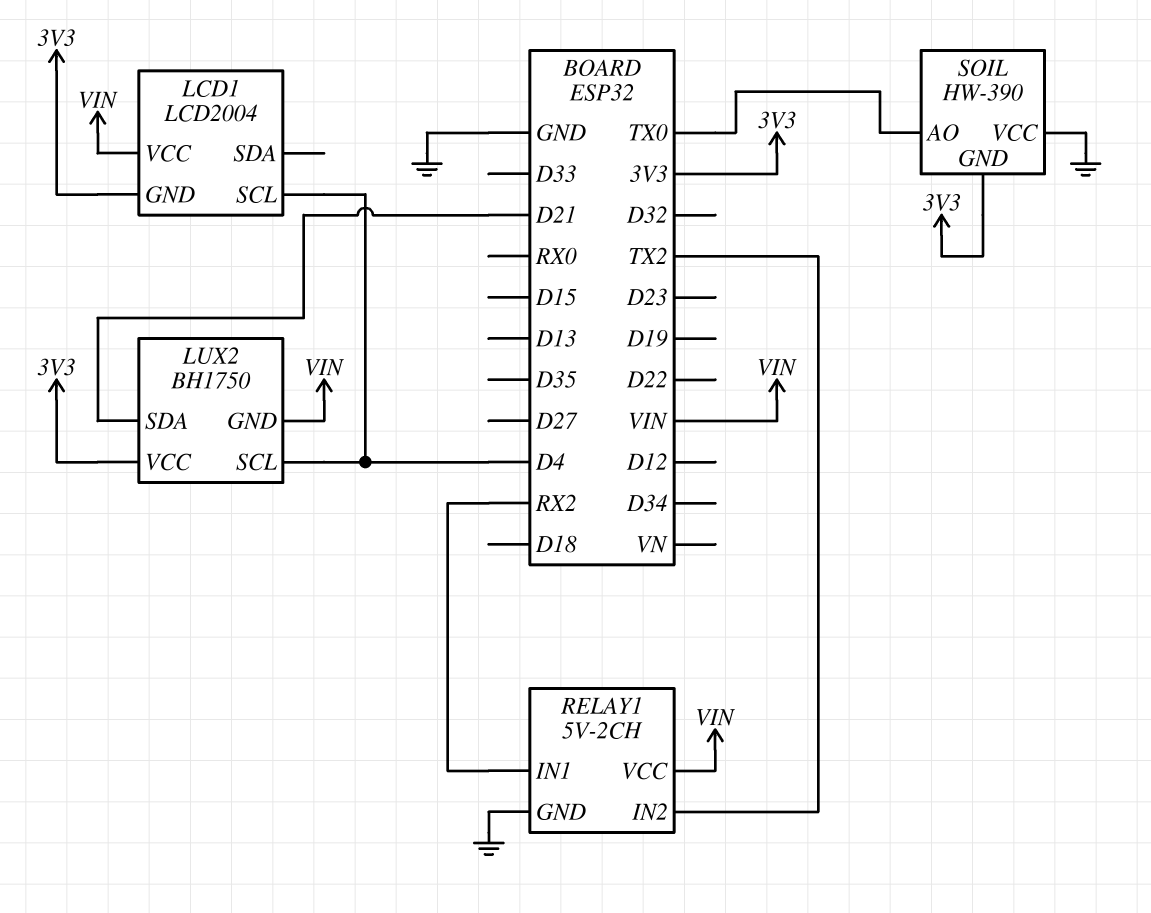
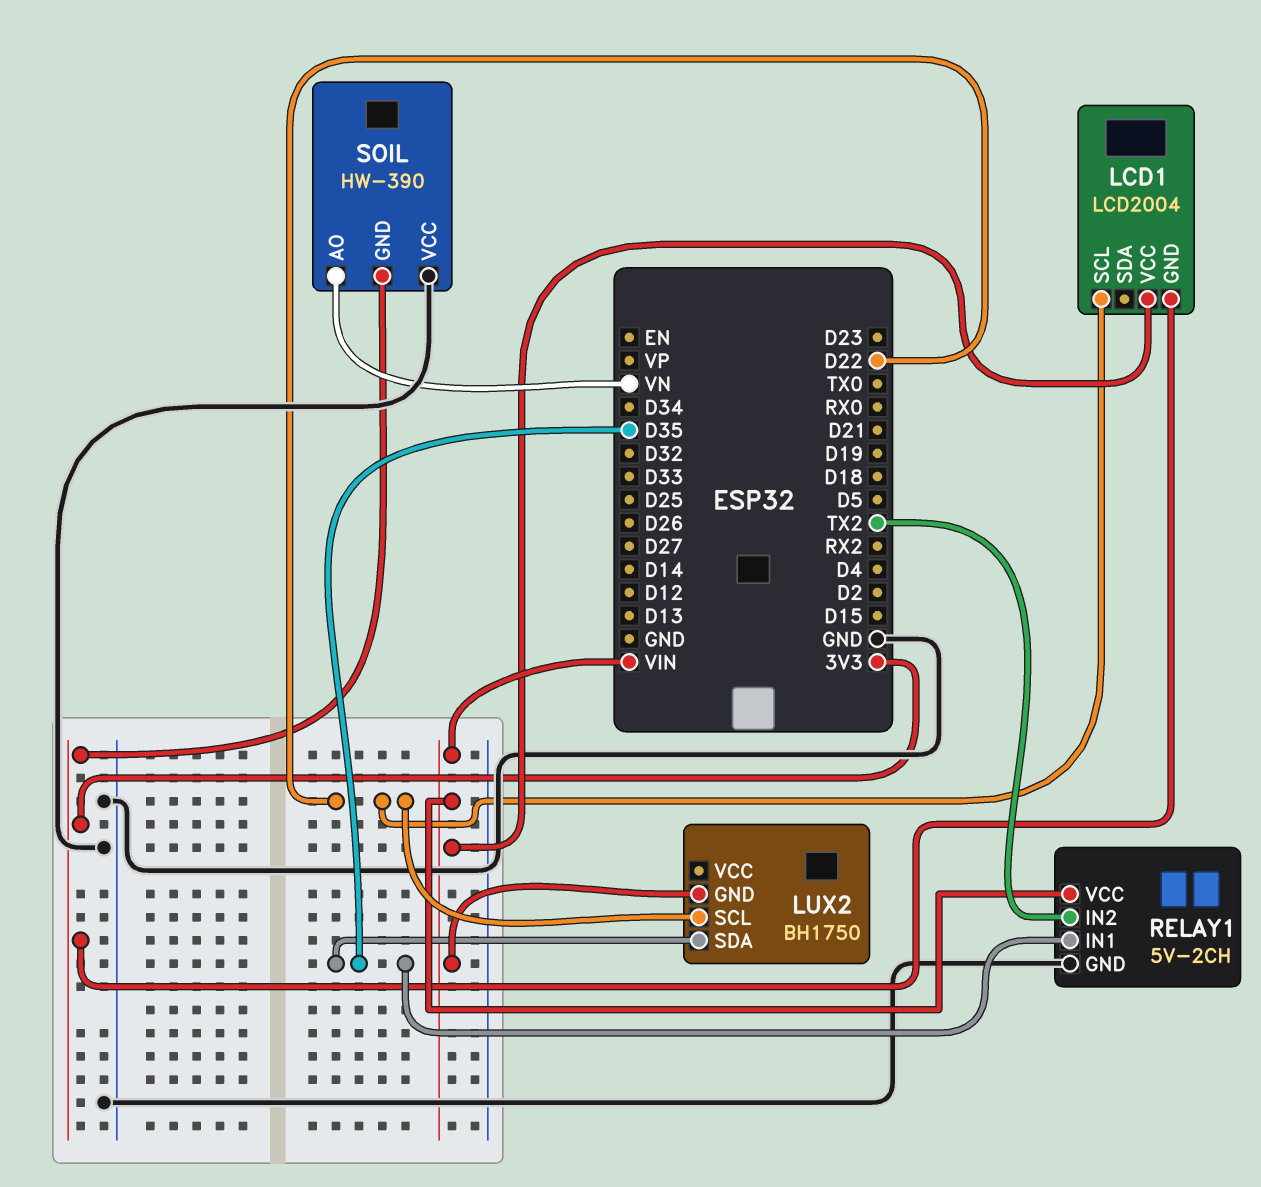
LCD1 pin SCL: D4 -> D22
LUX2 pin SCL: D4 -> D22
LUX2 pin SDA: D21 -> D35
LUX2 pin VCC: 3V3 -> none
RELAY1 pin IN1: RX2 -> D35
SOIL pin AO: TX0 -> VN

